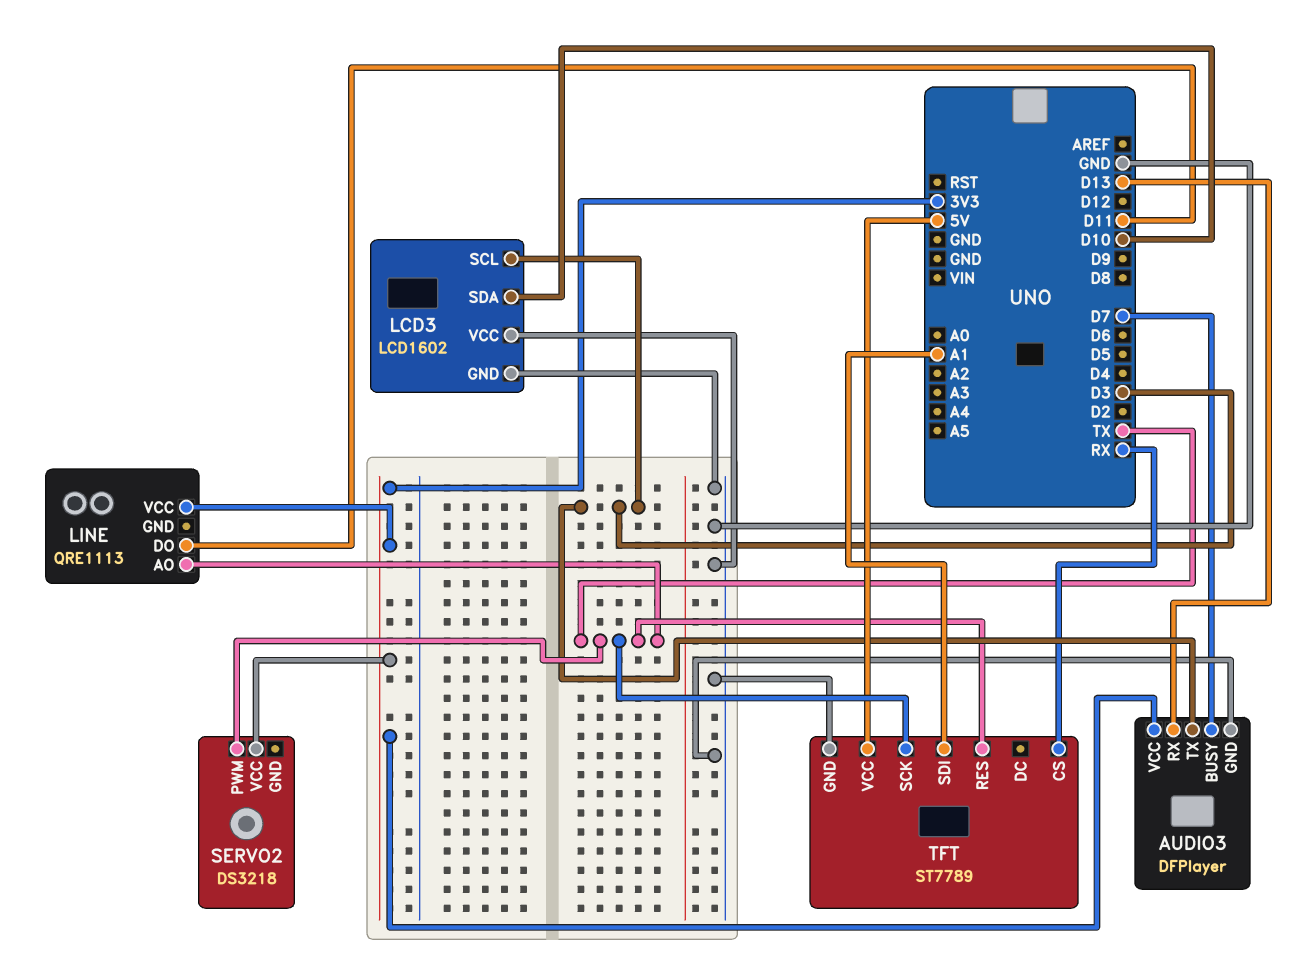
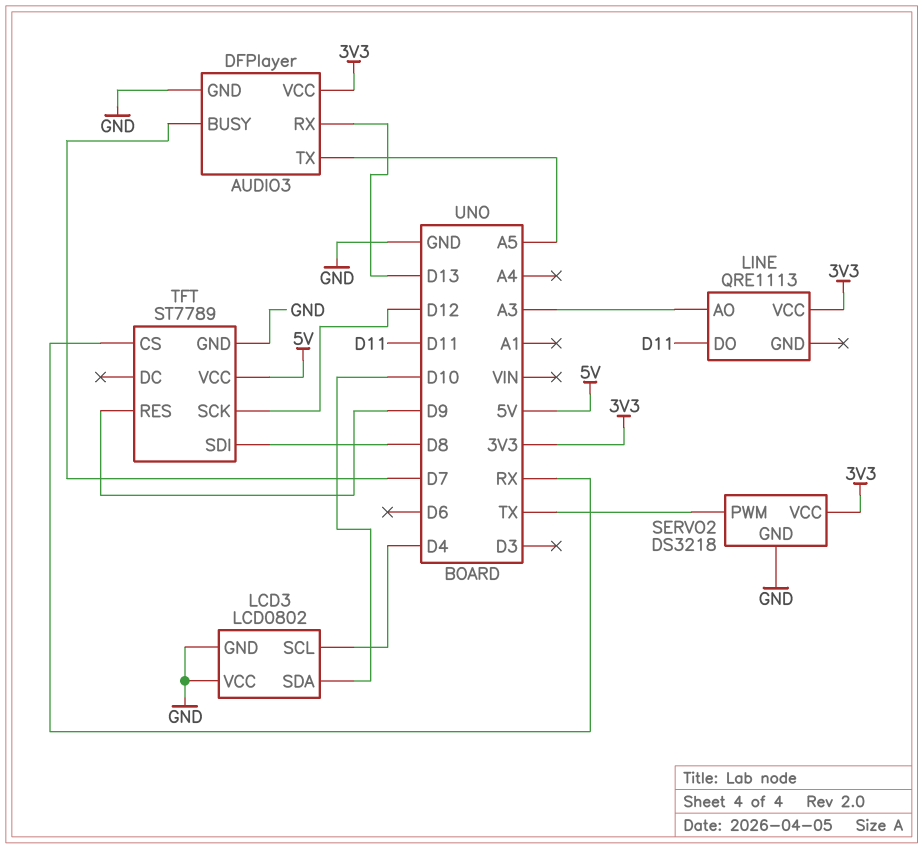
AUDIO3 pin TX: D3 -> A5
LCD3: LCD1602 -> LCD0802
LCD3 pin SCL: D3 -> D4
LINE pin AO: TX -> A3
SERVO2 pin GND: none -> GND
TFT pin RES: TX -> D9
TFT pin SCK: TX -> D12
TFT pin SDI: A1 -> D8

